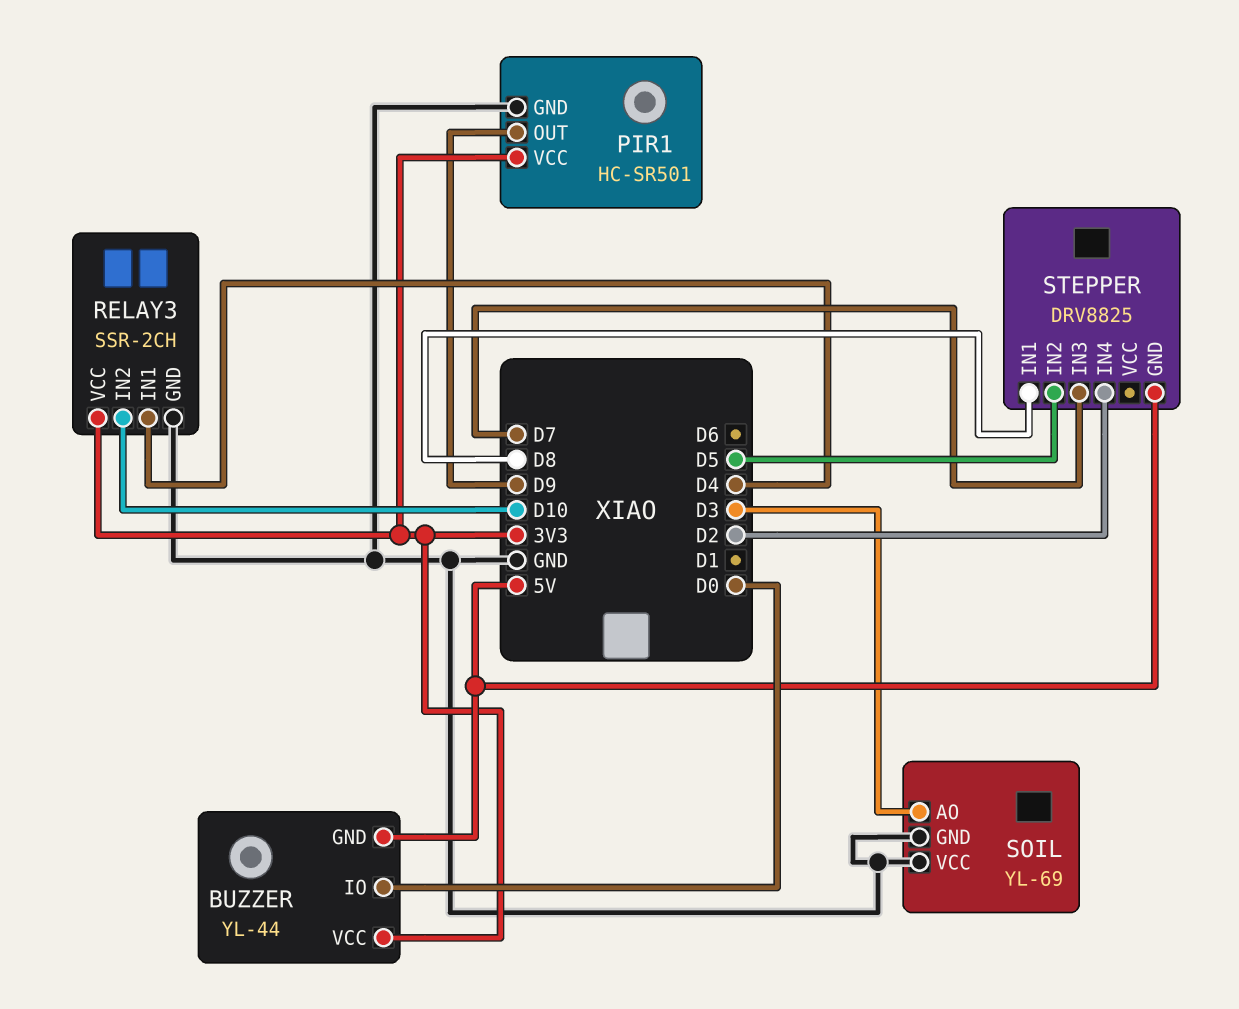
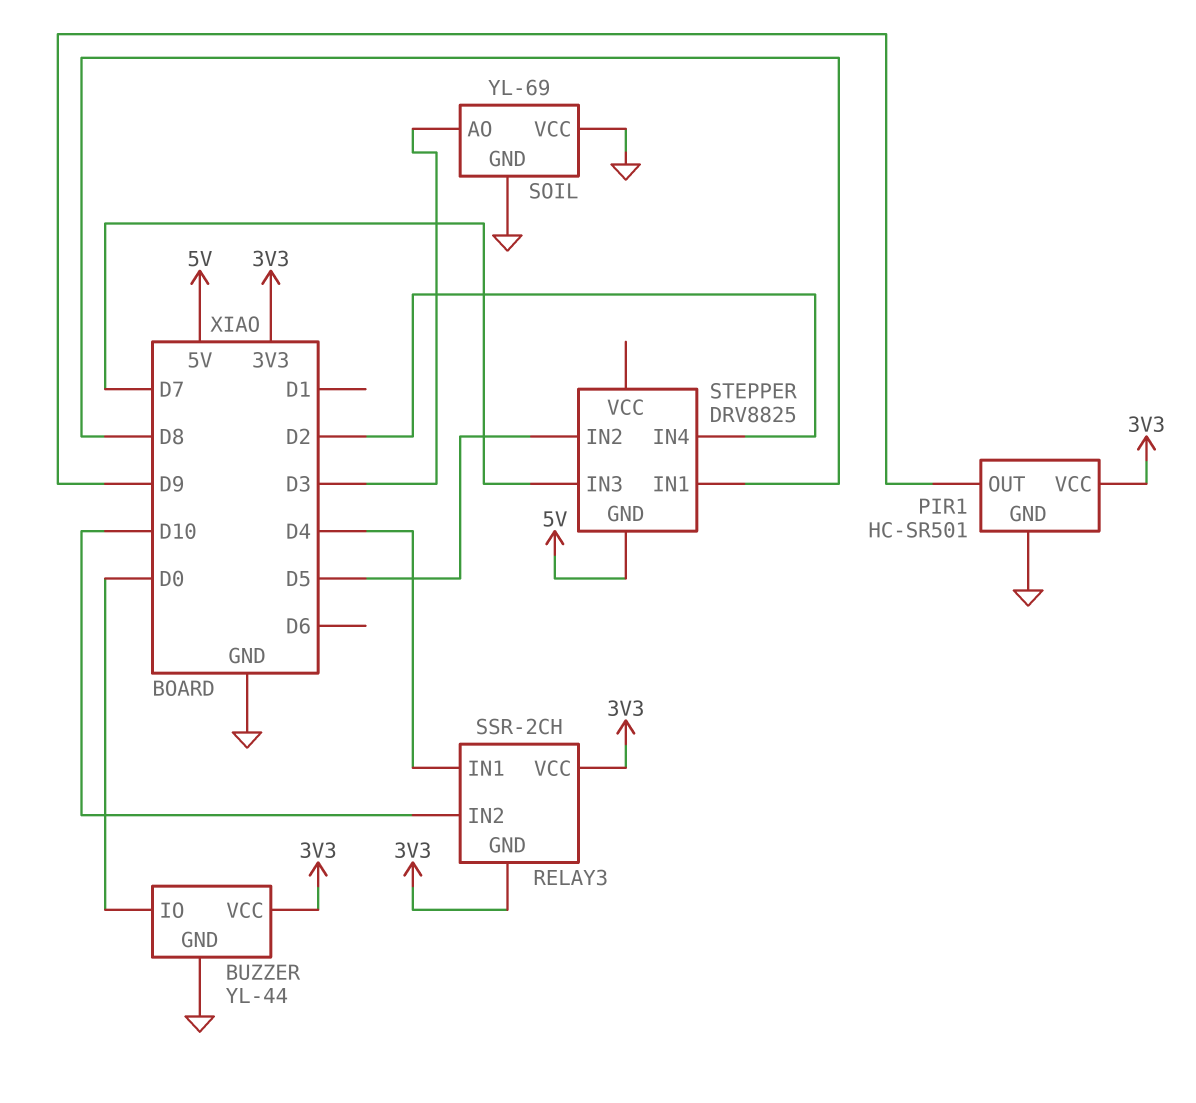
BUZZER pin GND: 5V -> GND
RELAY3 pin GND: GND -> 3V3

